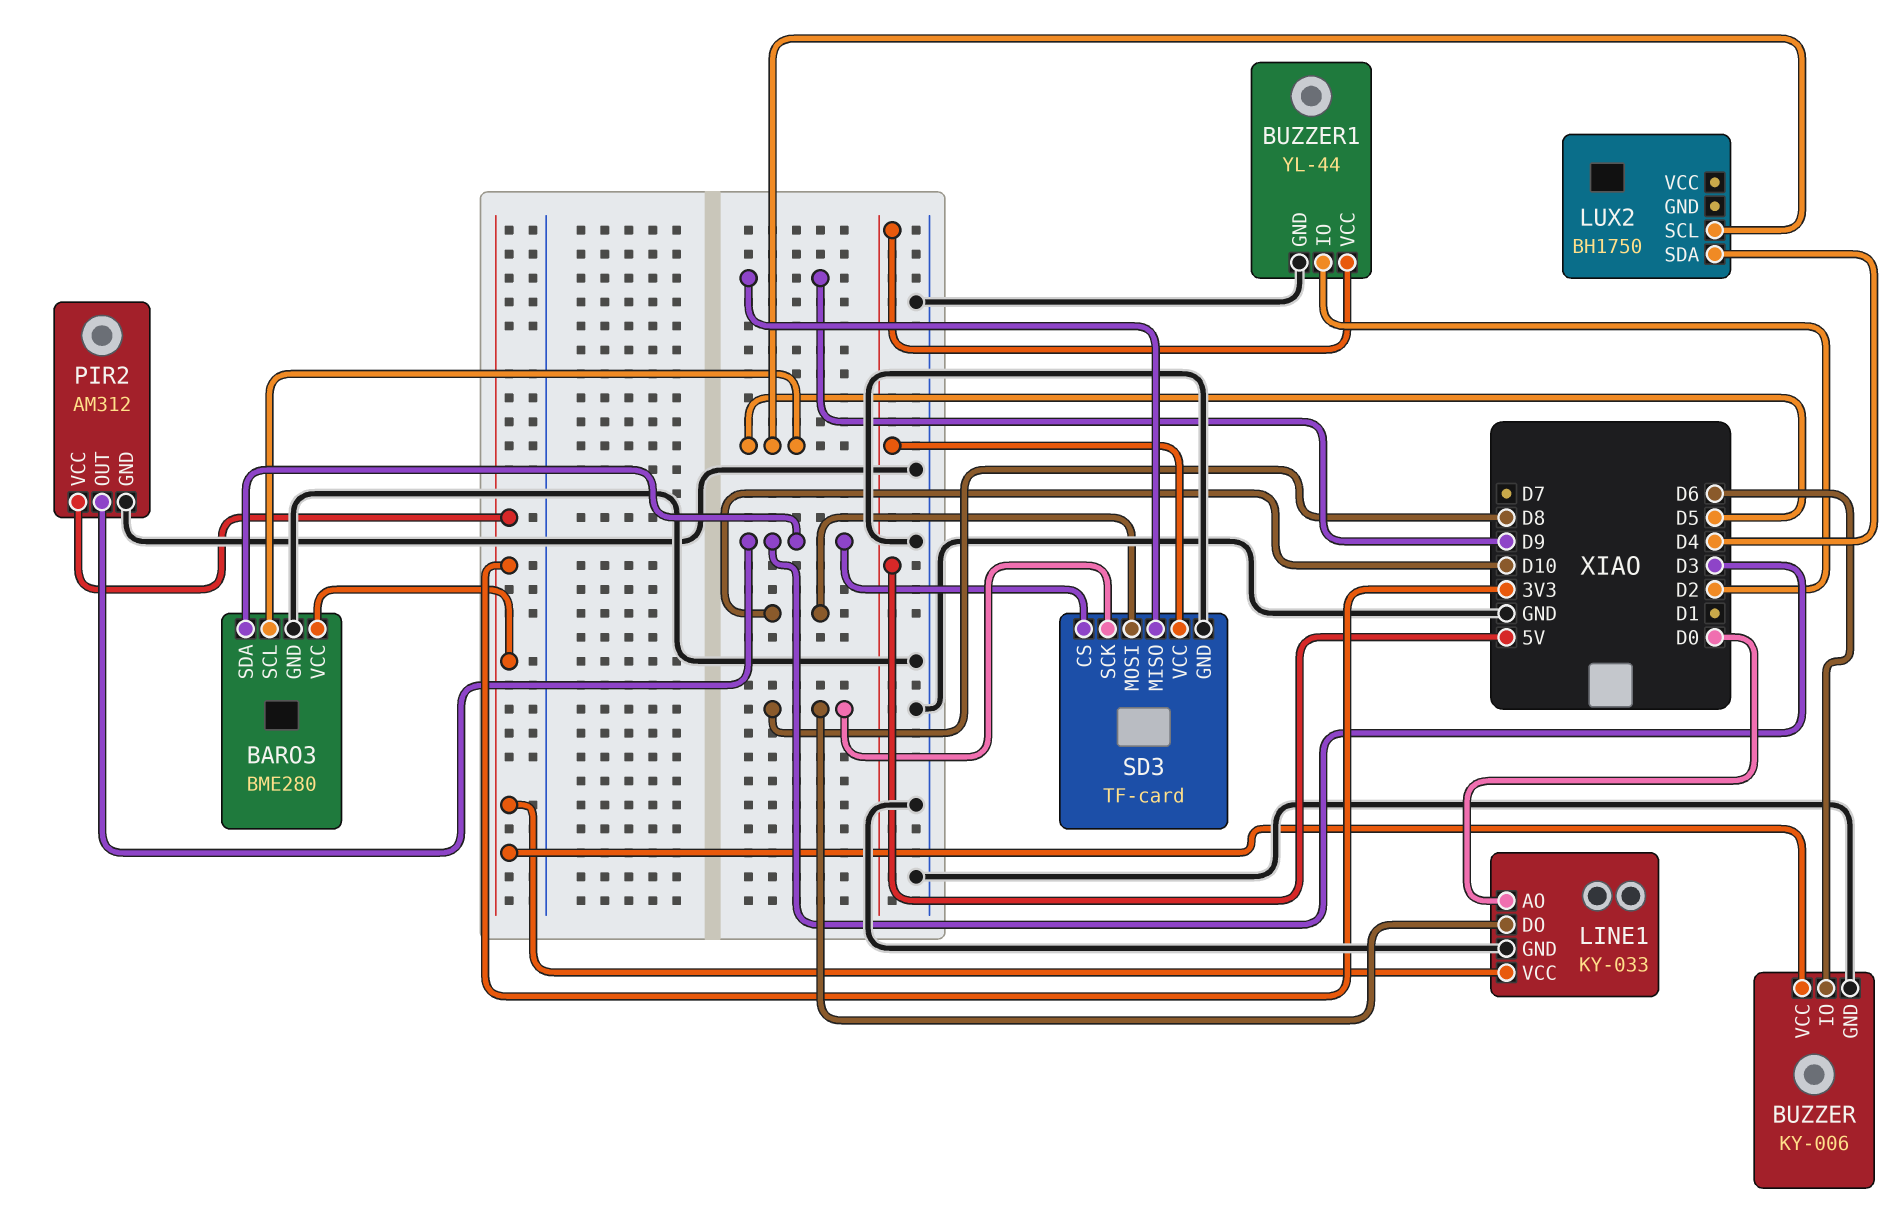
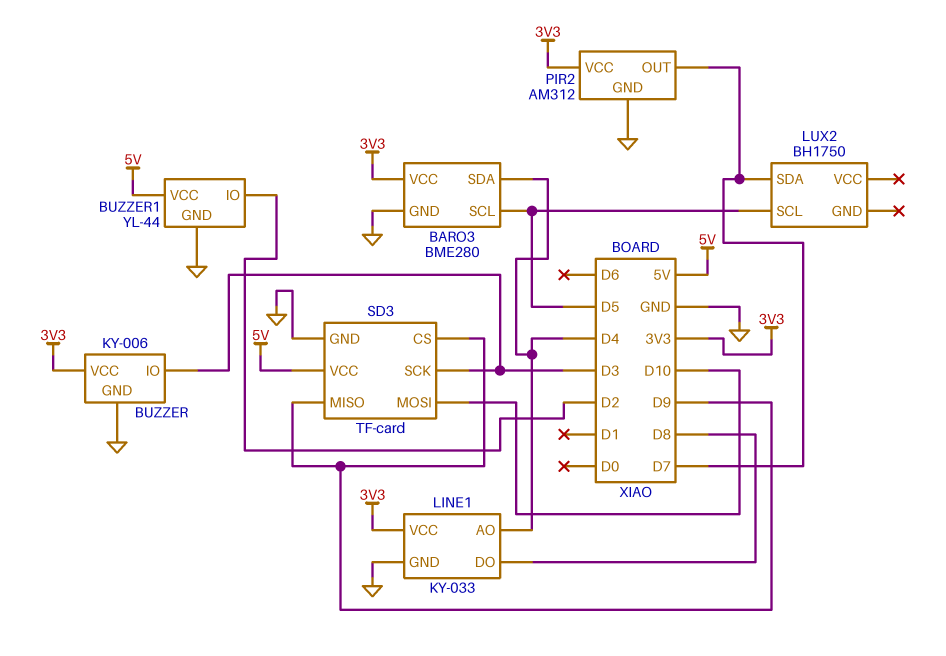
BARO3 pin SDA: D3 -> D4
BUZZER pin IO: D6 -> D3
LINE1 pin AO: D0 -> D4
LUX2 pin SDA: D4 -> D7
PIR2 pin OUT: D3 -> D7
SD3 pin CS: D3 -> D9
SD3 pin SCK: D8 -> D3

